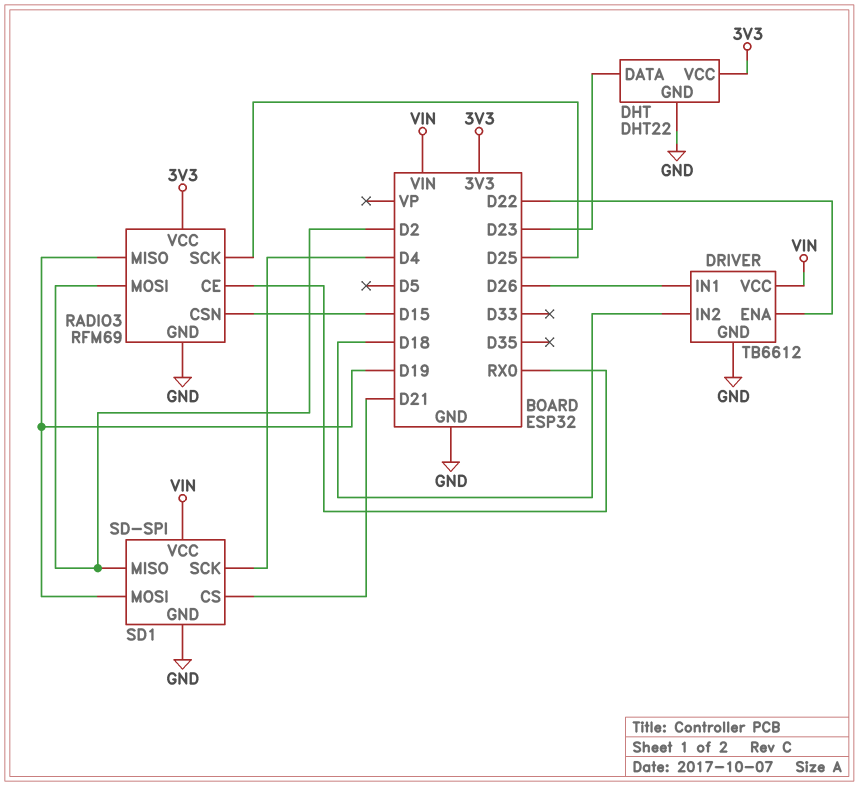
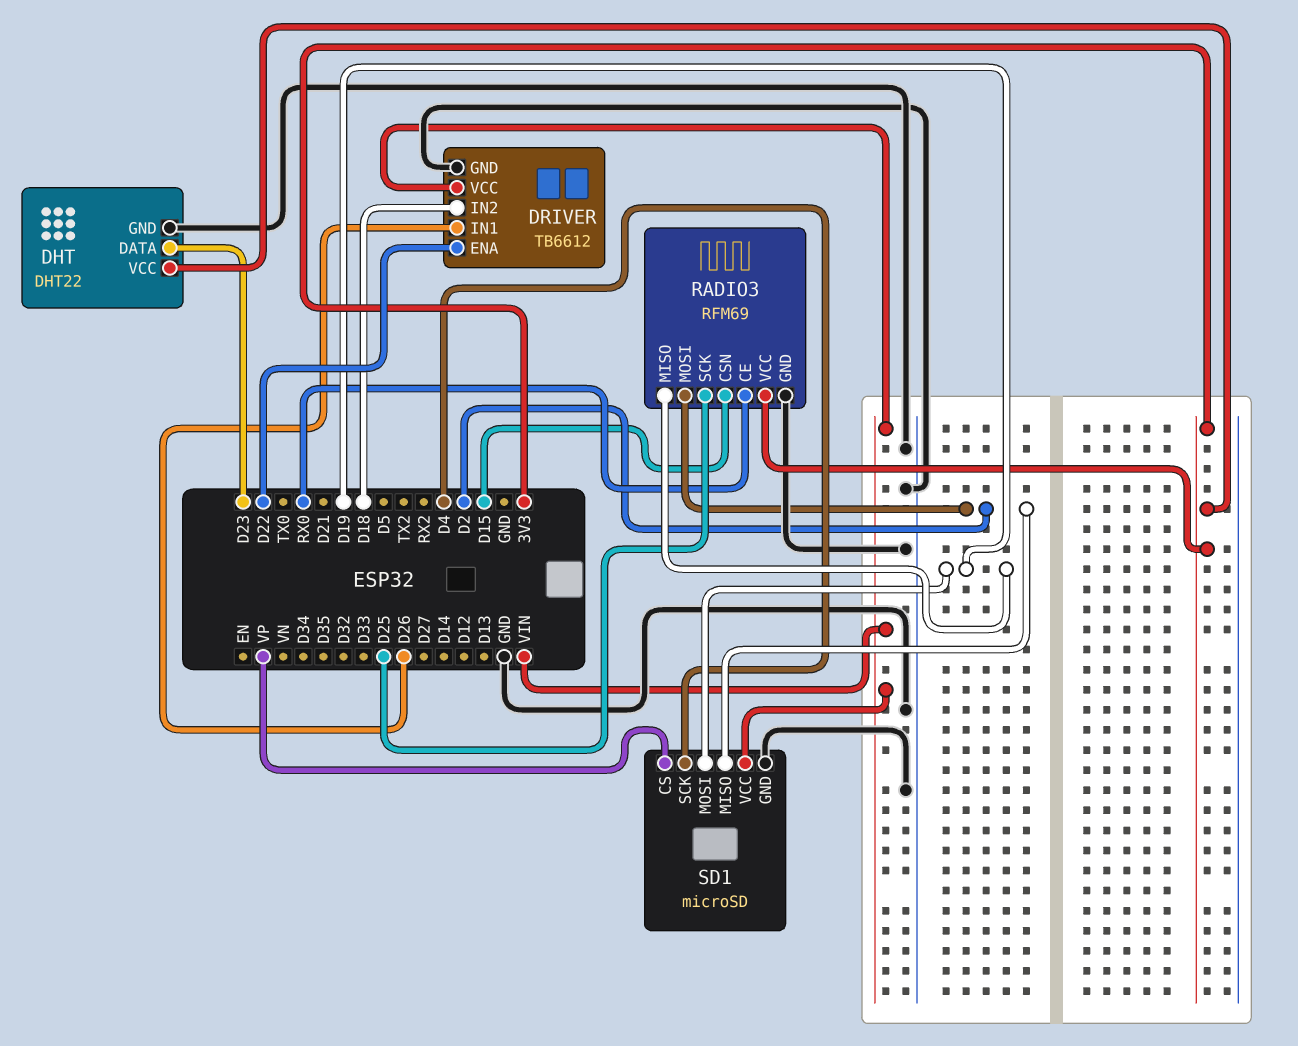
SD1: SD-SPI -> microSD
SD1 pin CS: D21 -> VP

